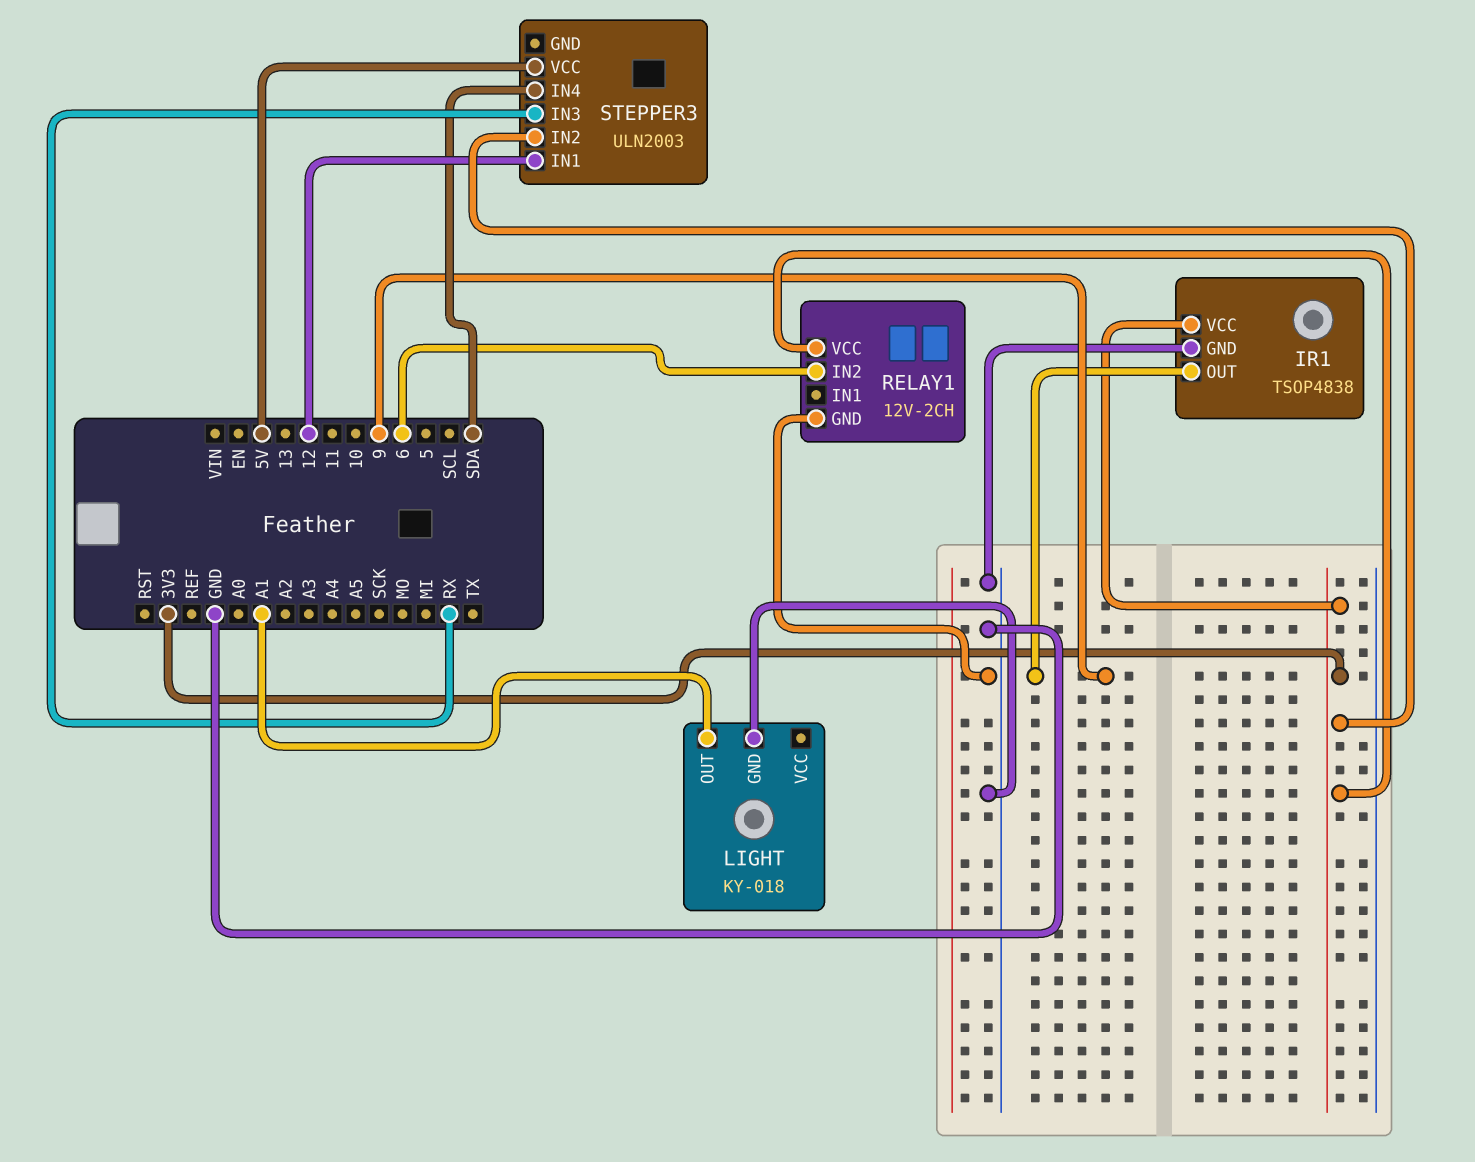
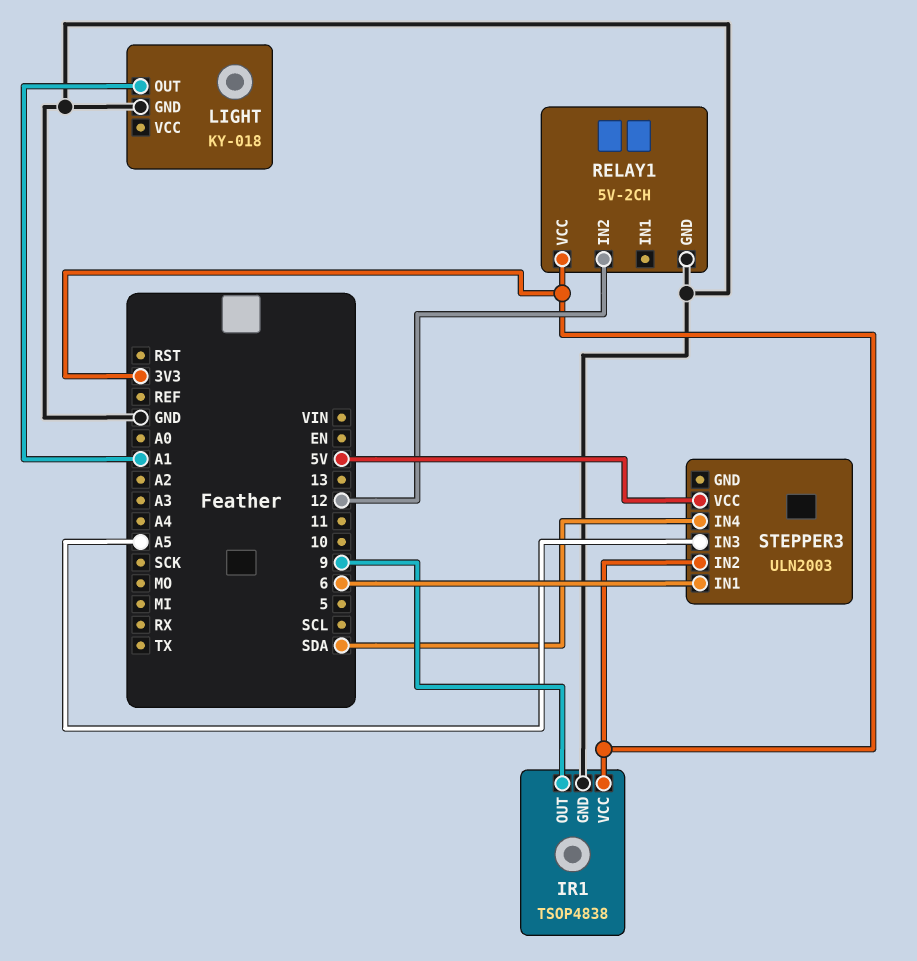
RELAY1: 12V-2CH -> 5V-2CH
RELAY1 pin IN2: 6 -> 12
STEPPER3 pin IN1: 12 -> 6
STEPPER3 pin IN3: RX -> A5

